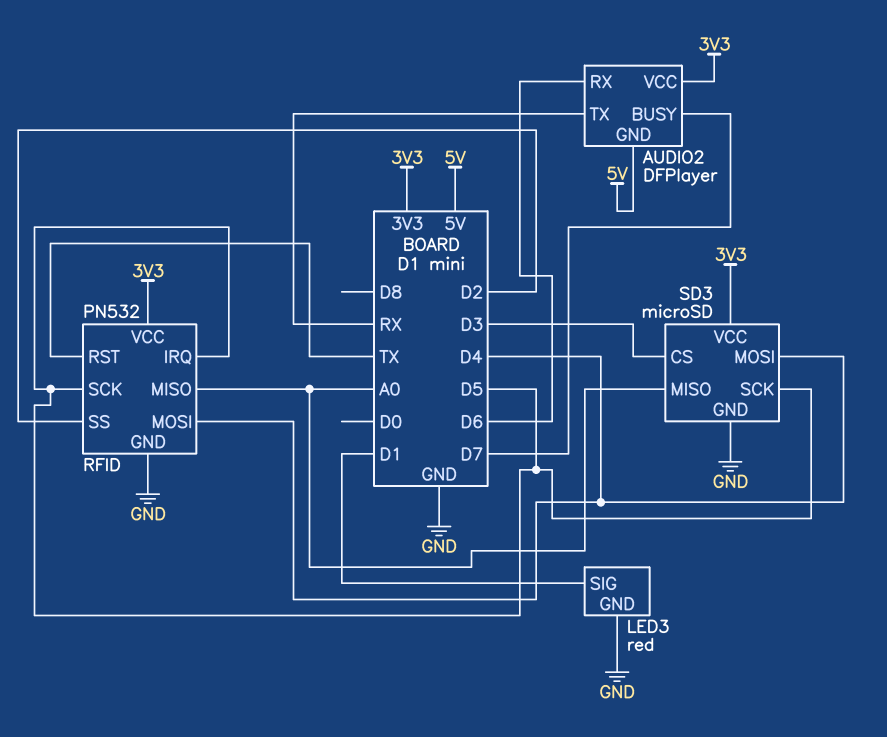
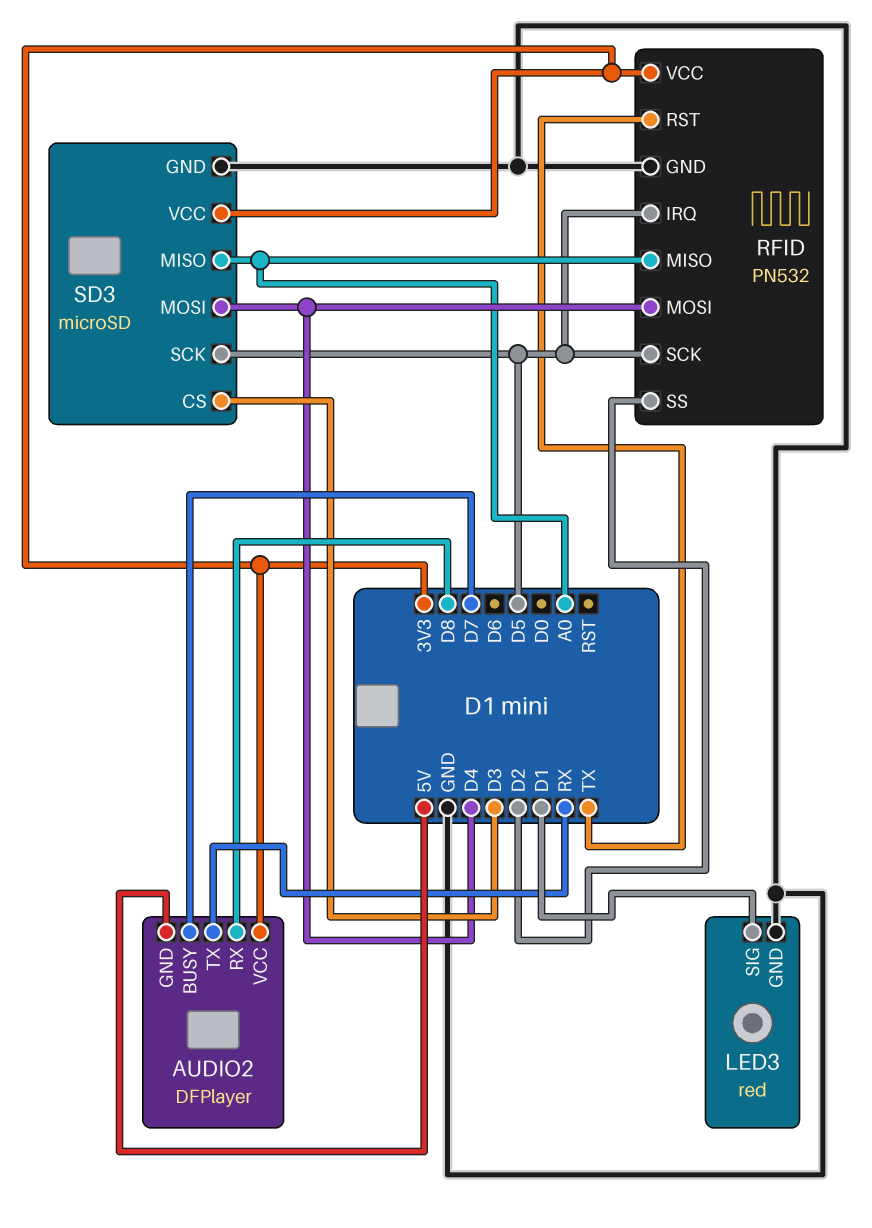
AUDIO2 pin RX: D6 -> D8

